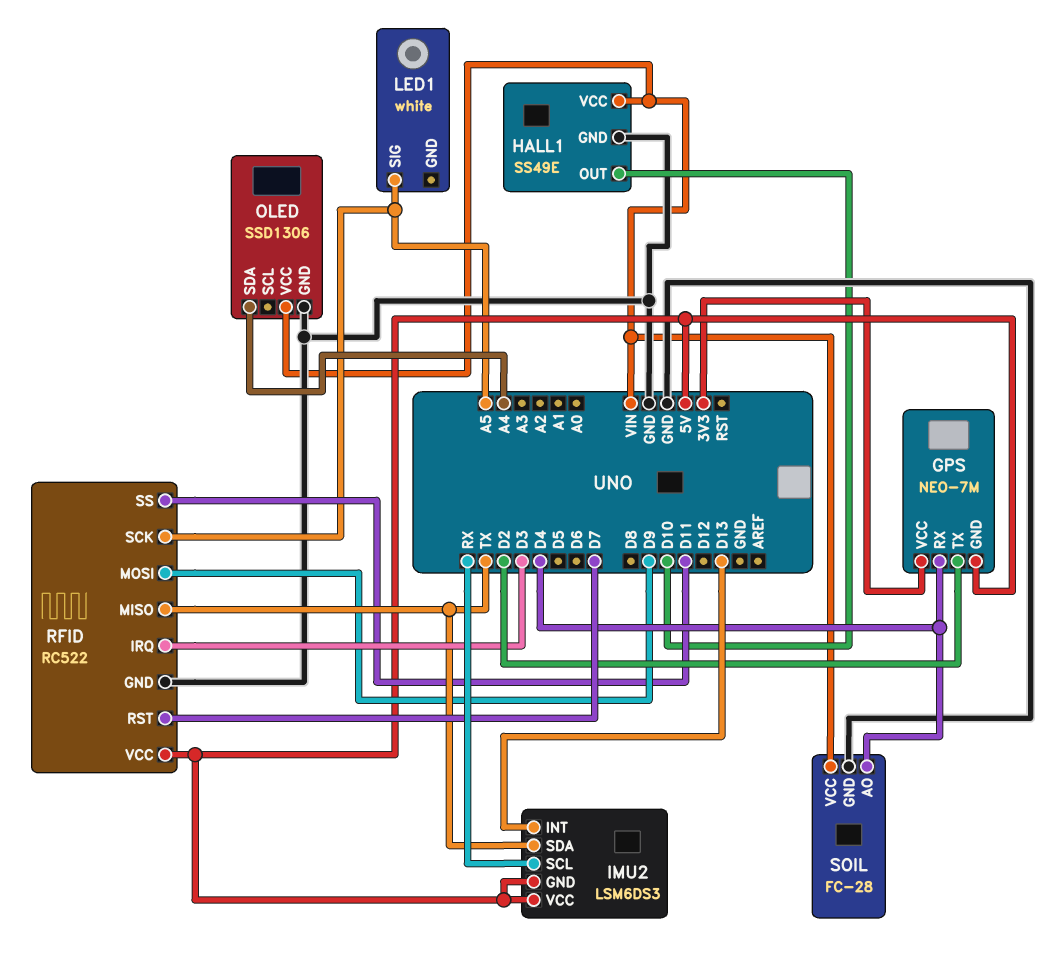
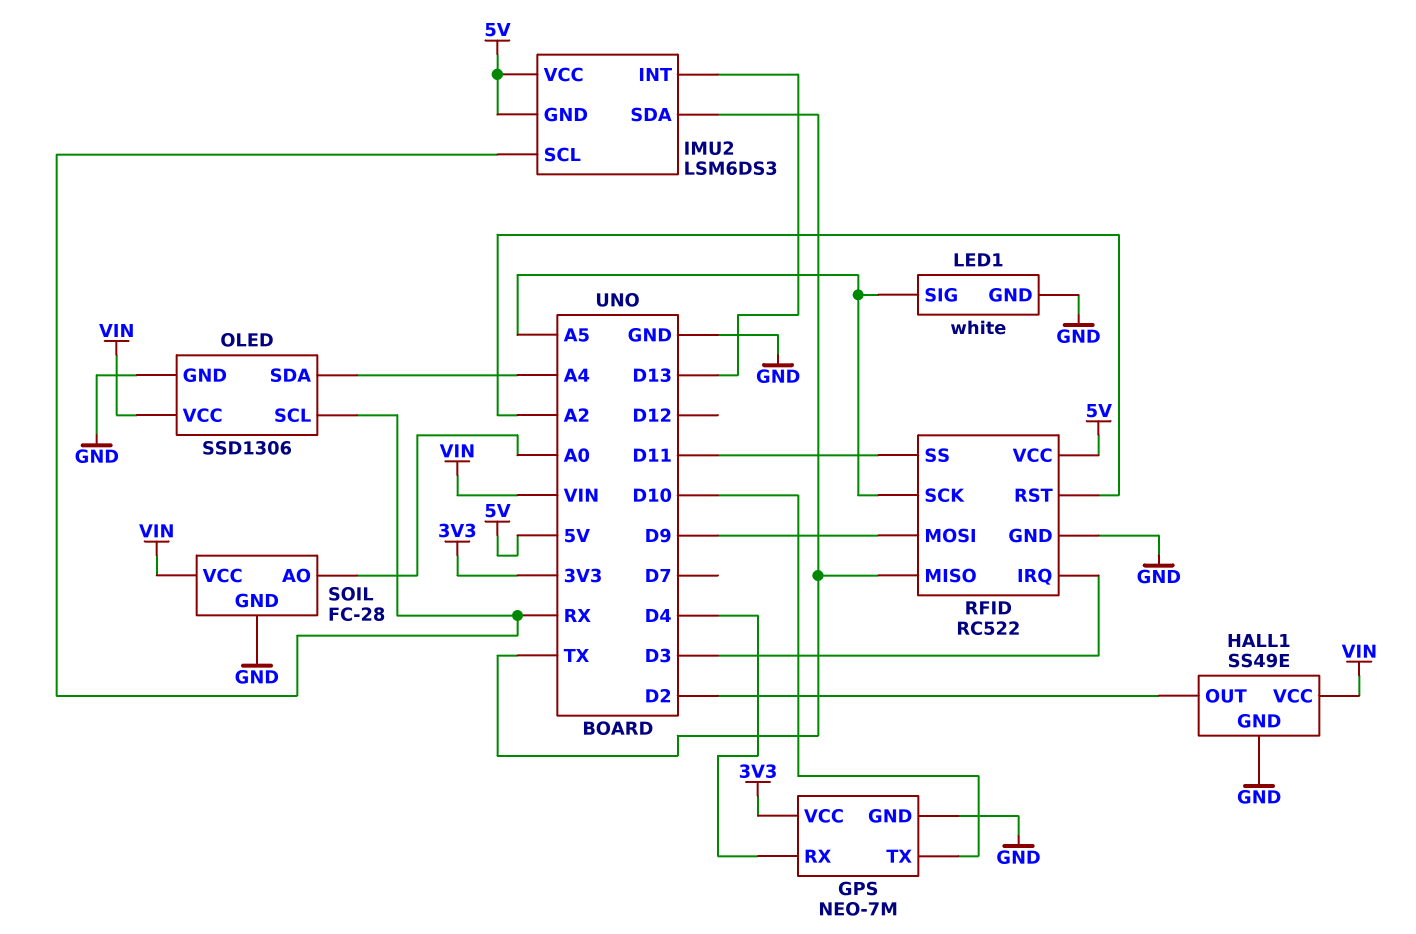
GPS pin GND: 5V -> GND
GPS pin TX: D2 -> D10
HALL1 pin OUT: D10 -> D2
LED1 pin GND: none -> GND
OLED pin SCL: none -> RX
RFID pin RST: D7 -> A2
SOIL pin AO: D4 -> A0

